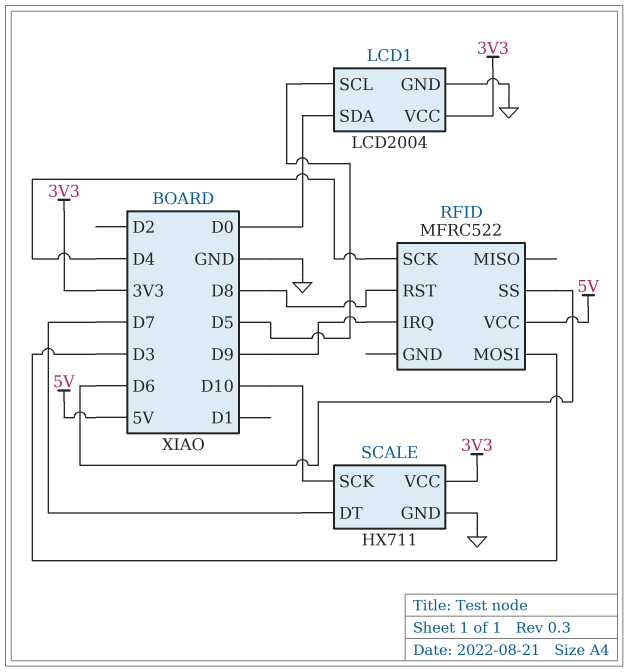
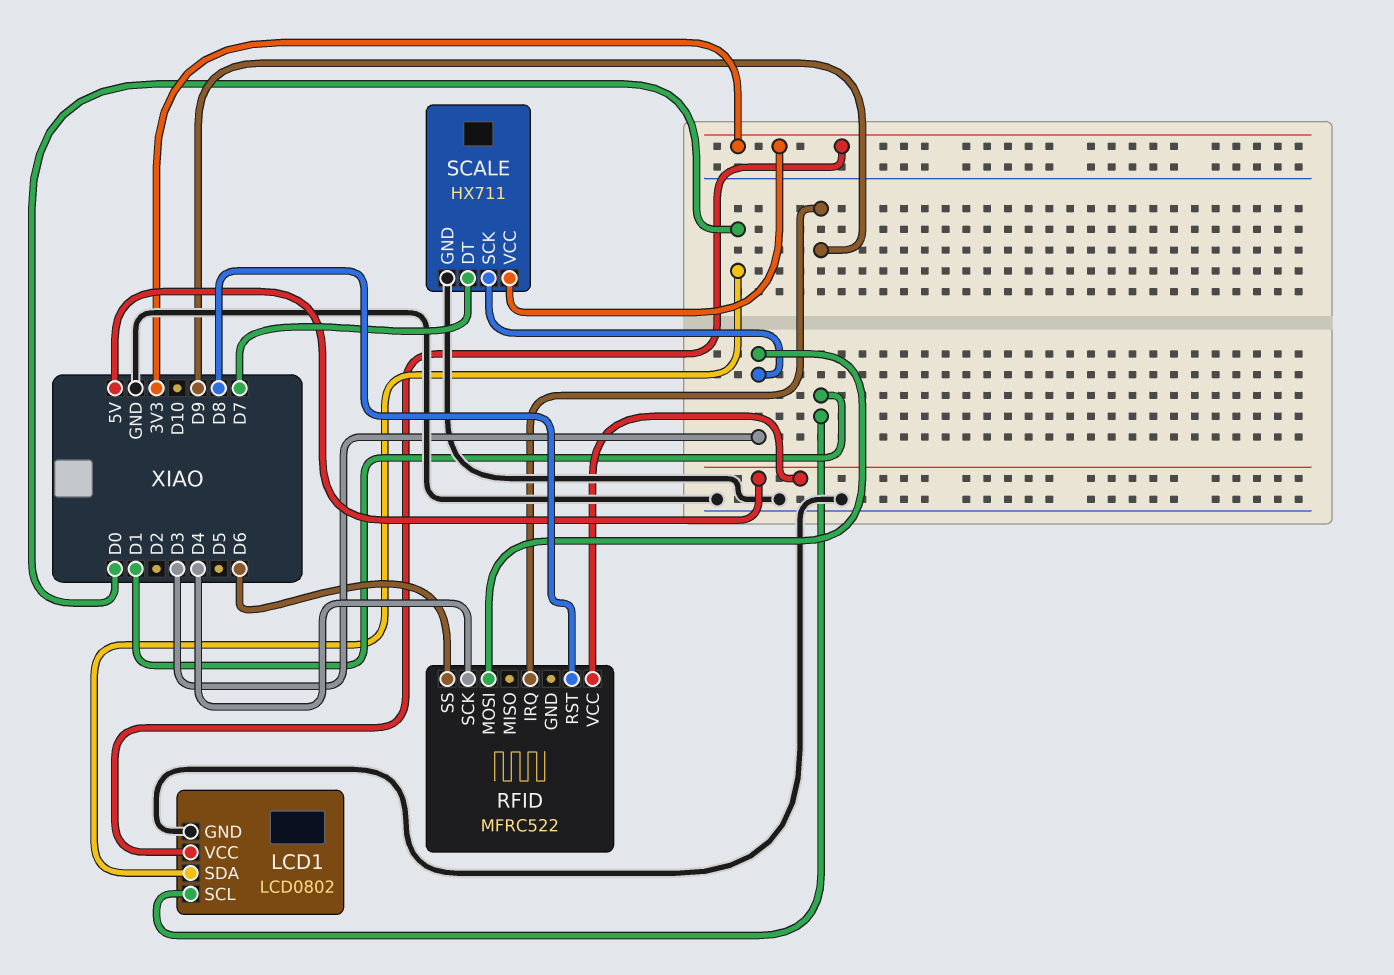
LCD1: LCD2004 -> LCD0802
LCD1 pin SCL: D5 -> D1
SCALE pin SCK: D10 -> D3

